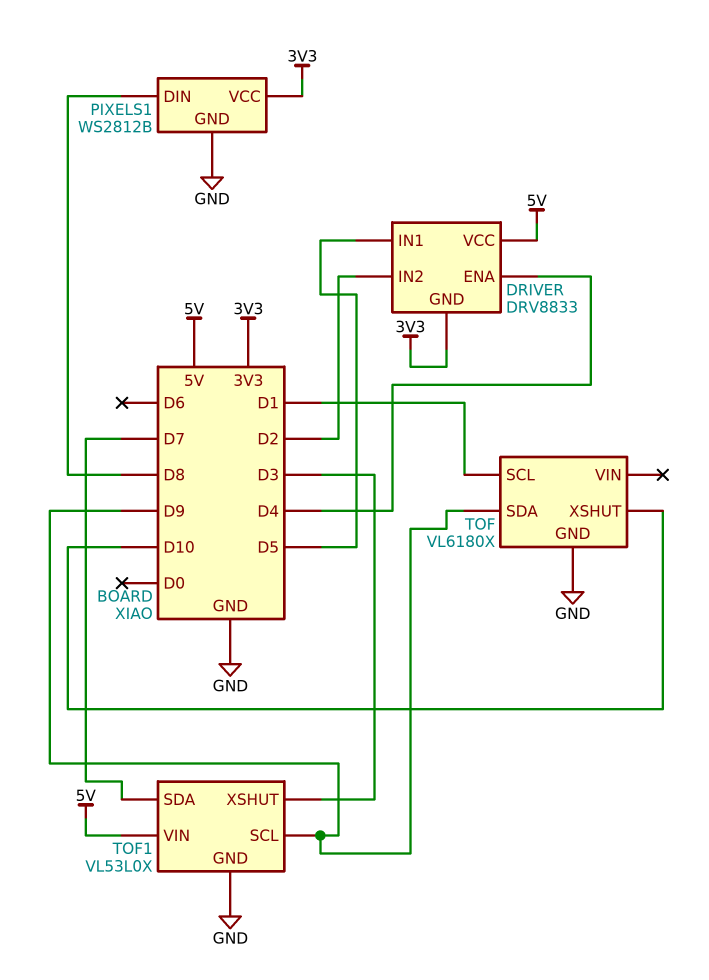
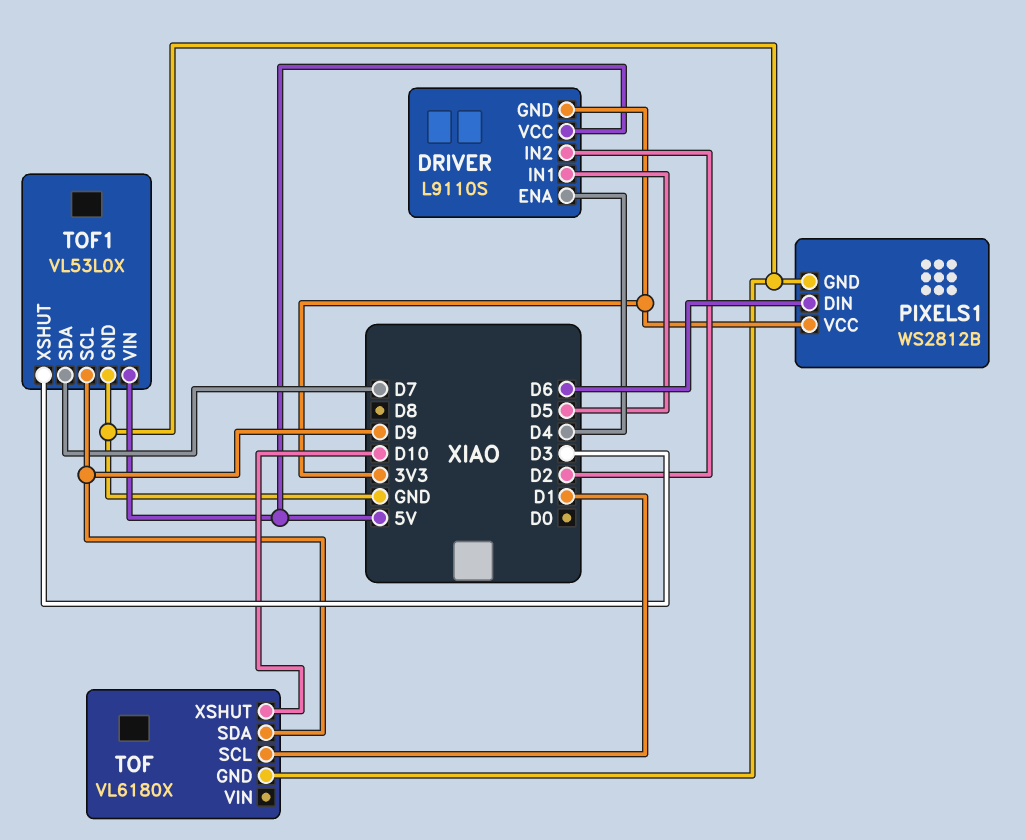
DRIVER: DRV8833 -> L9110S
PIXELS1 pin DIN: D8 -> D6

